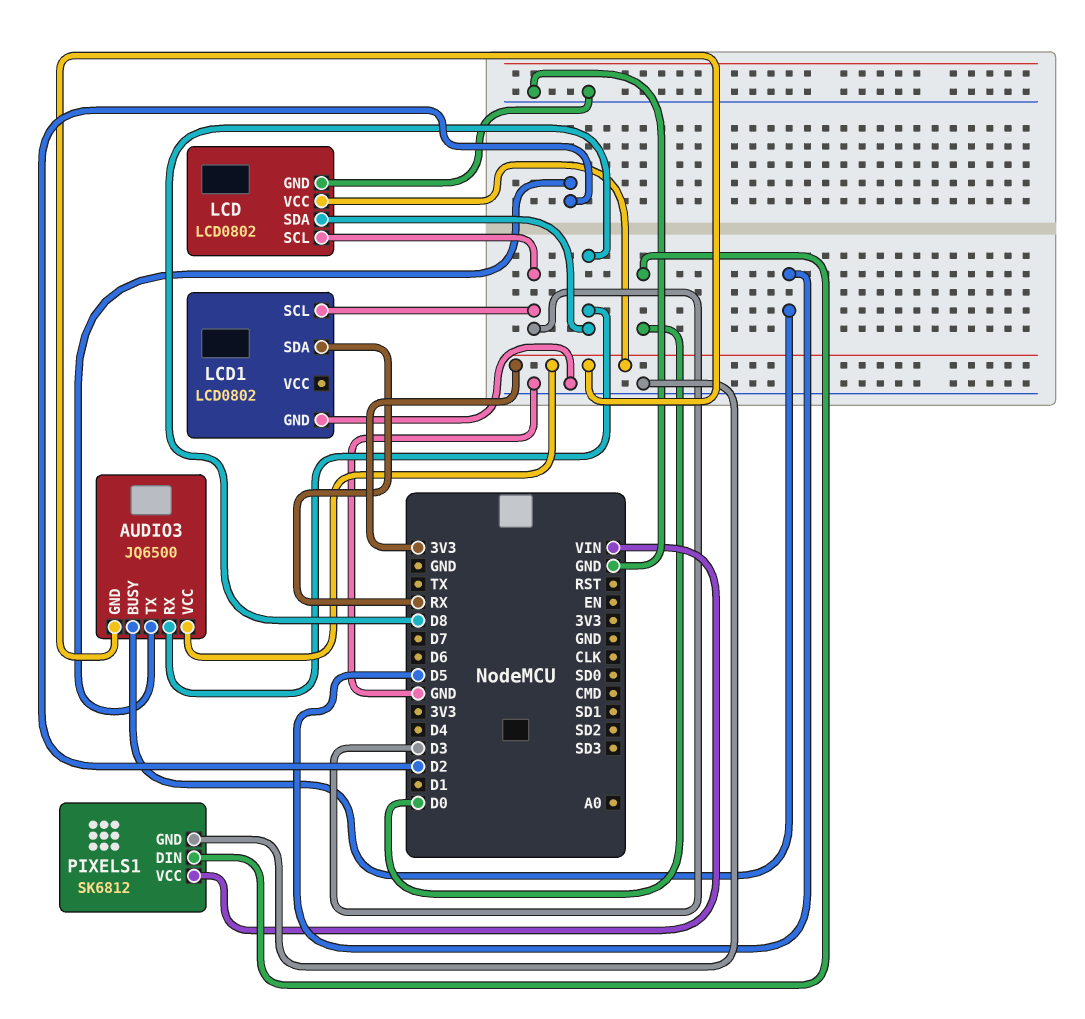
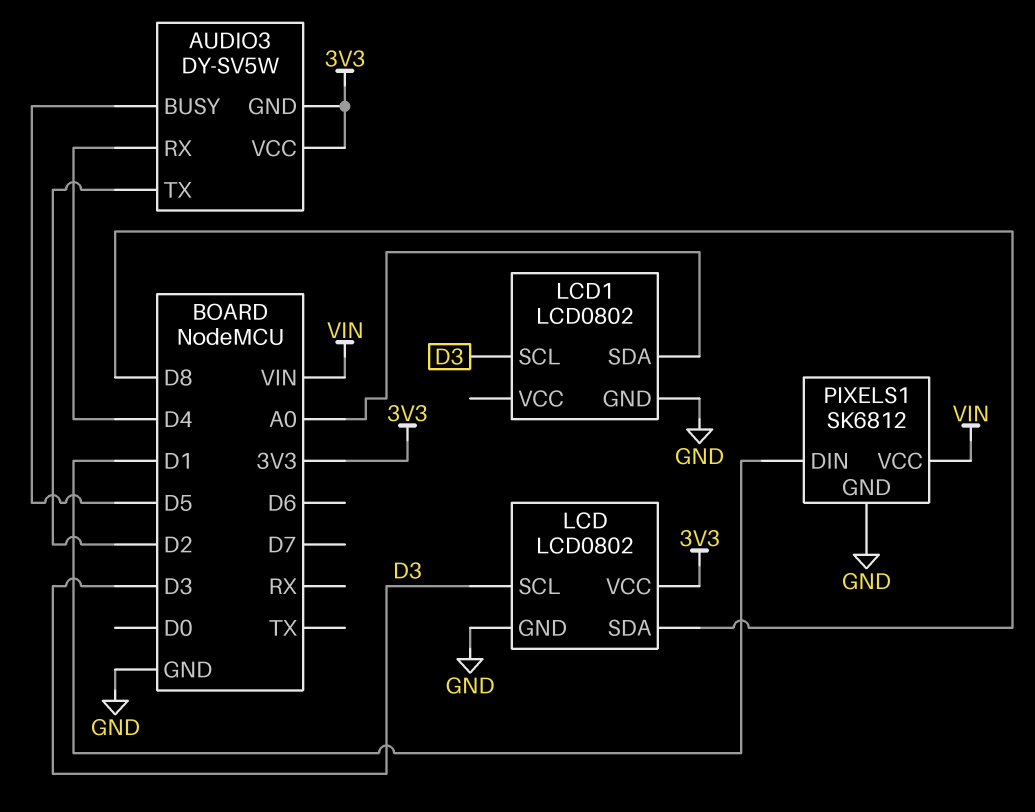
AUDIO3: JQ6500 -> DY-SV5W
AUDIO3 pin RX: D8 -> D4
LCD1 pin SDA: RX -> A0
PIXELS1 pin DIN: D0 -> D1

